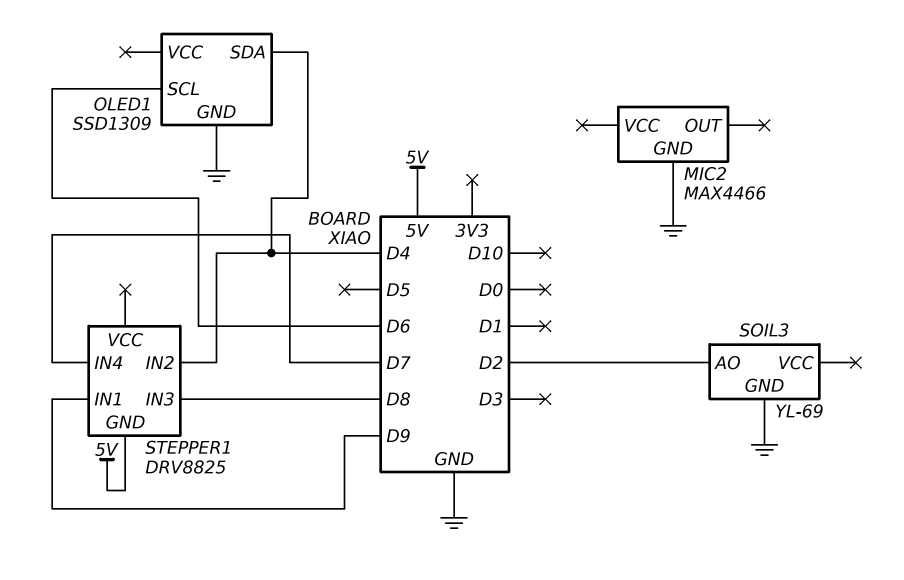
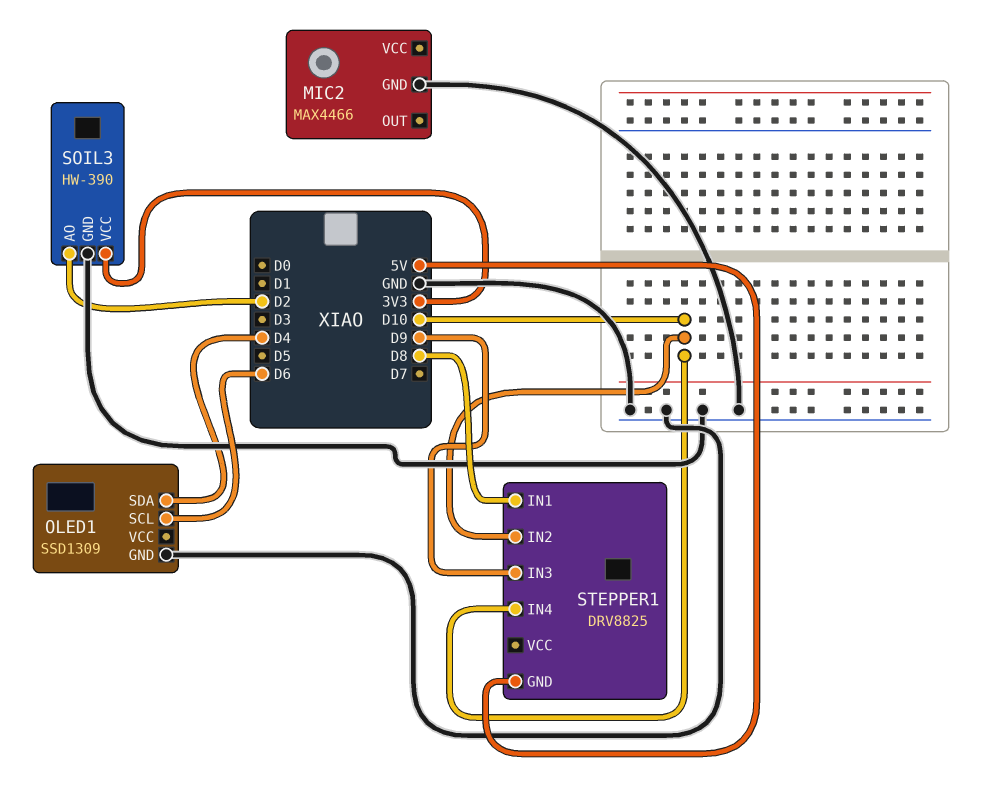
SOIL3: YL-69 -> HW-390
SOIL3 pin VCC: none -> 3V3
STEPPER1 pin IN1: D9 -> D8
STEPPER1 pin IN2: D4 -> D10
STEPPER1 pin IN3: D8 -> D9
STEPPER1 pin IN4: D7 -> D10

